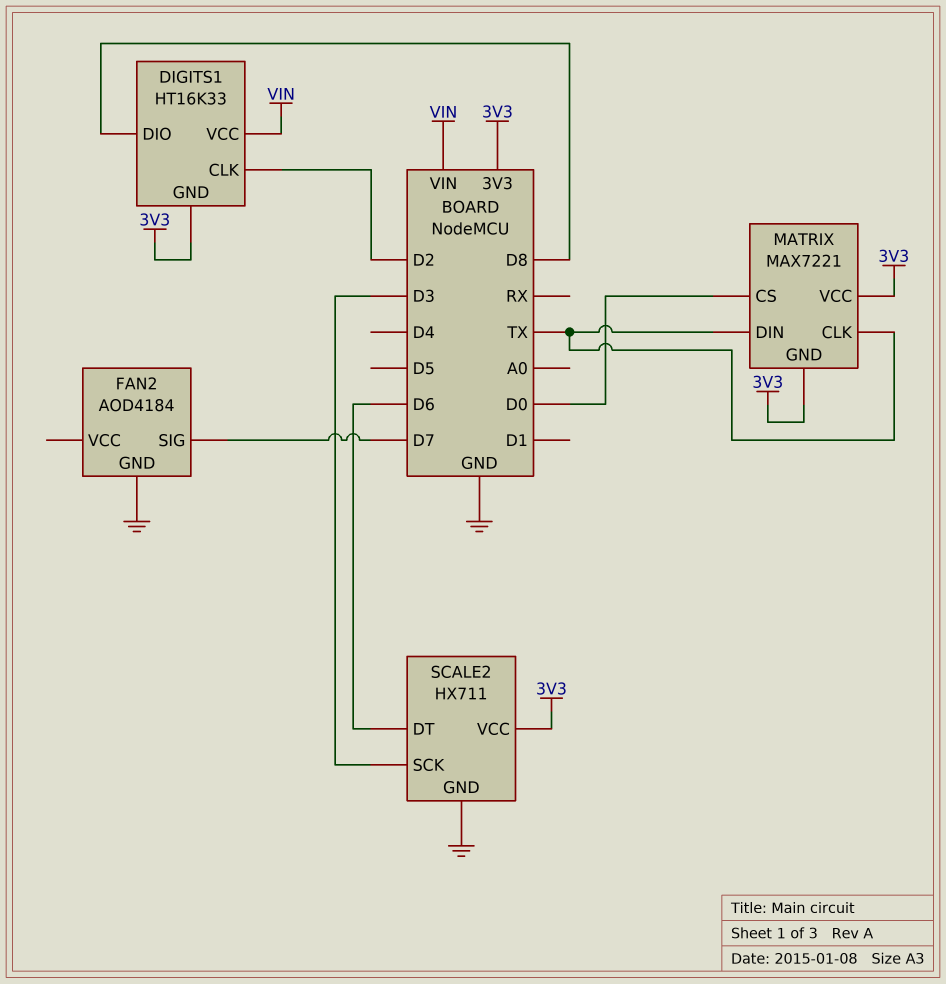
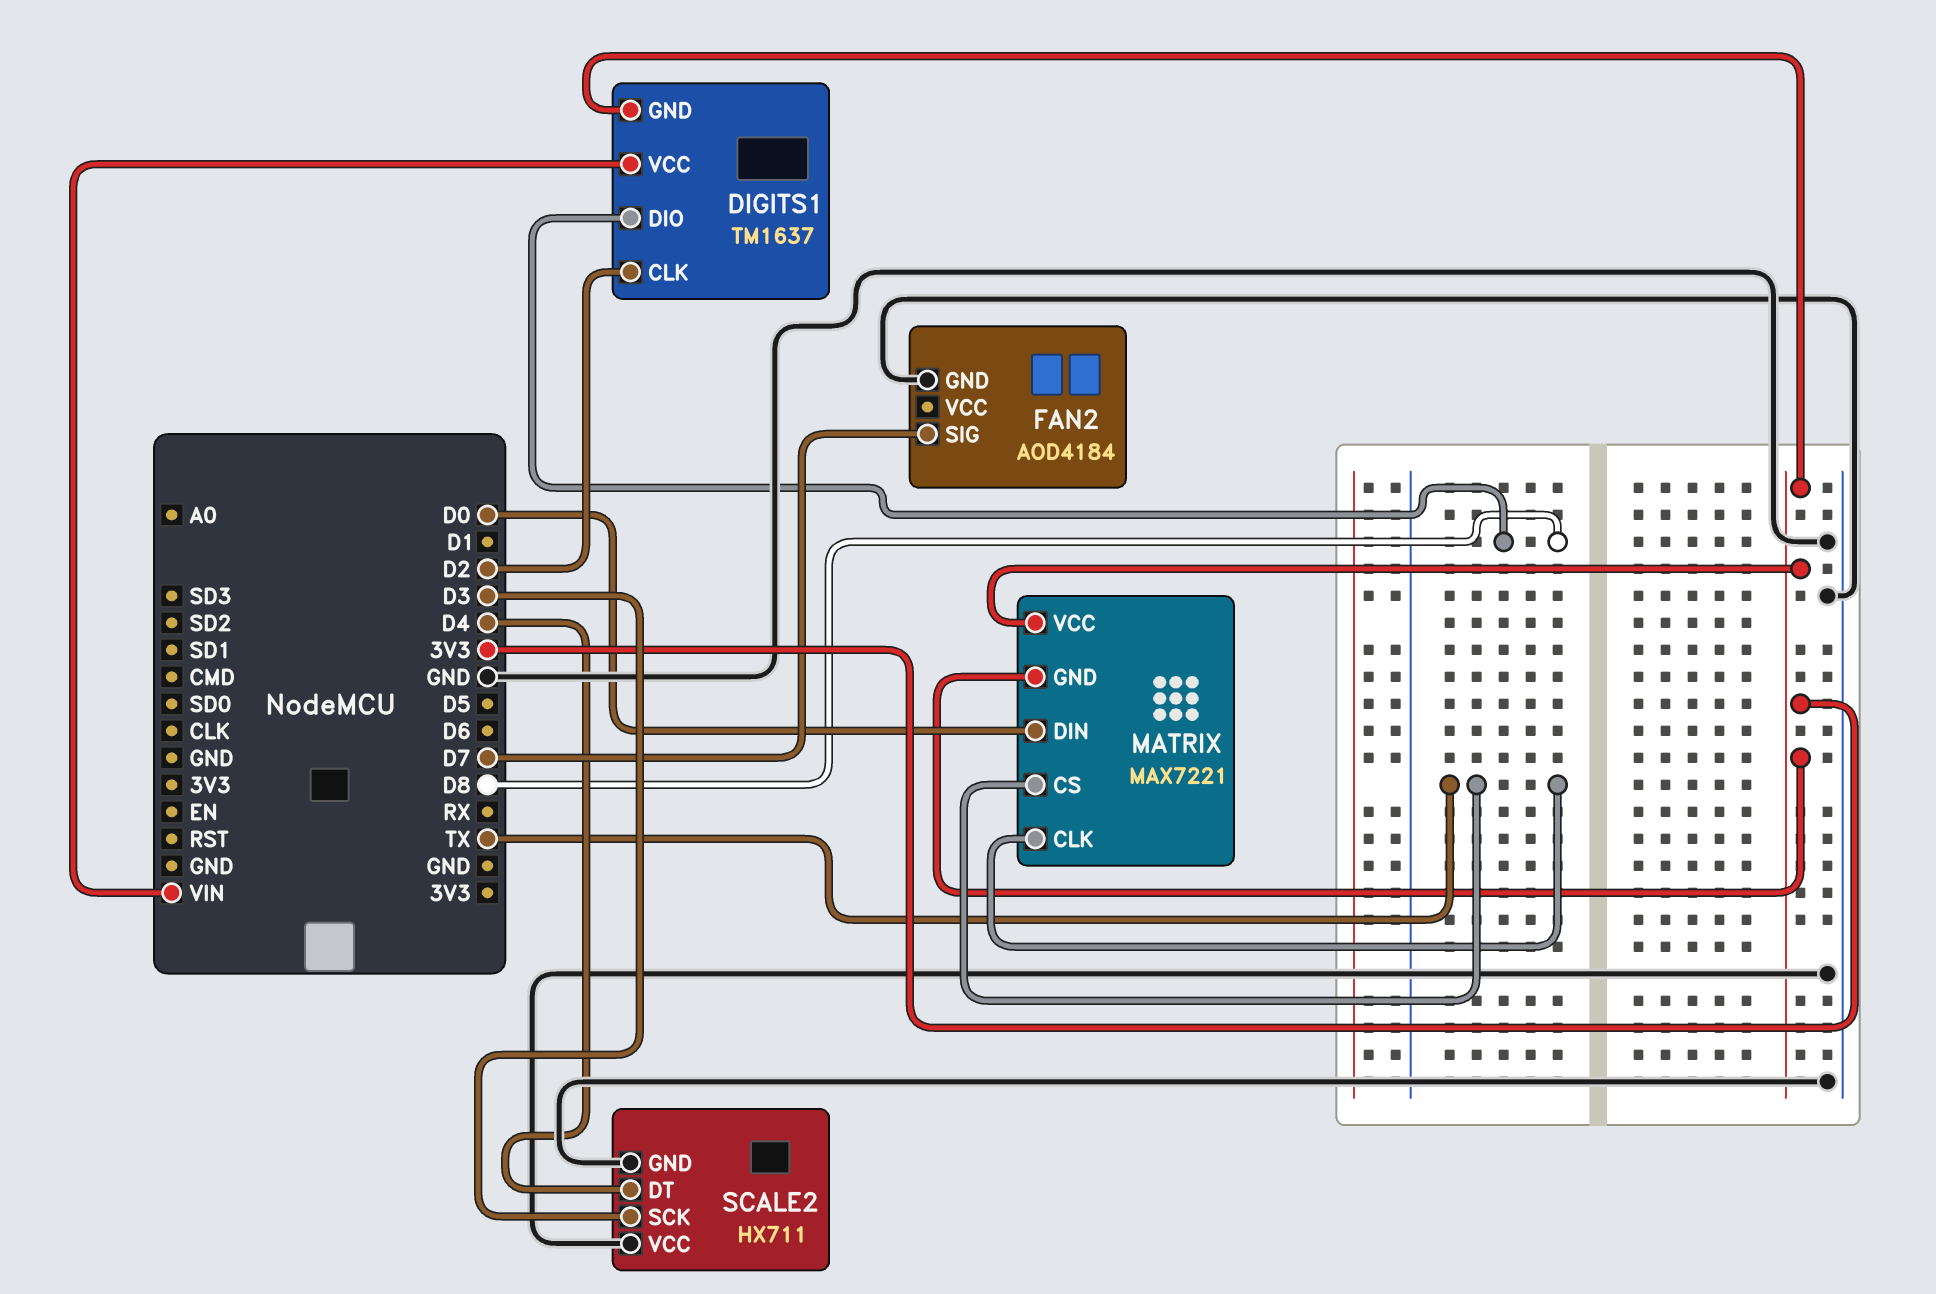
DIGITS1: HT16K33 -> TM1637
MATRIX pin CS: D0 -> TX
MATRIX pin DIN: TX -> D0
SCALE2 pin DT: D6 -> D4
SCALE2 pin VCC: 3V3 -> GND

